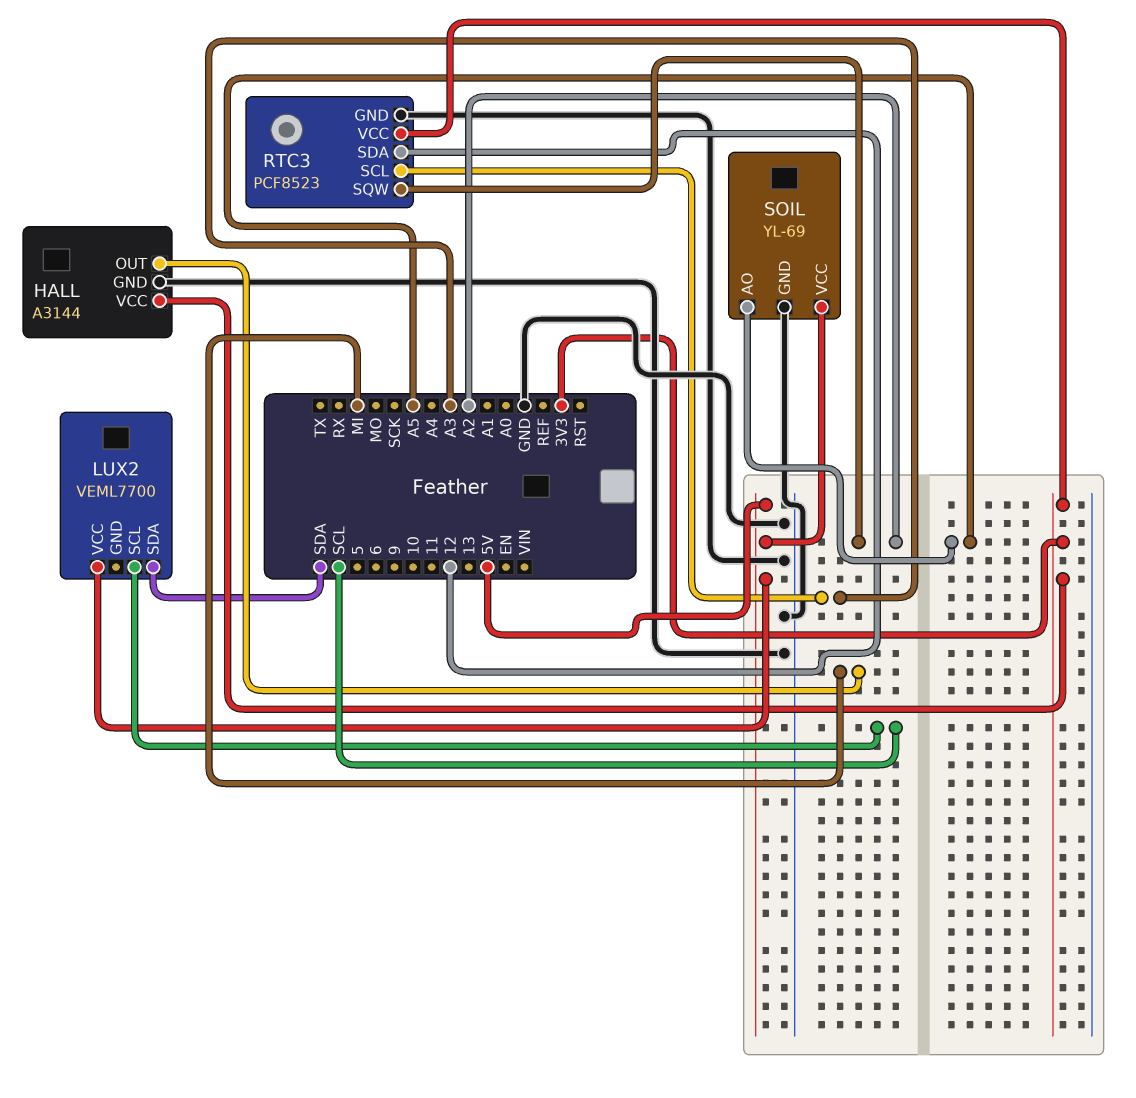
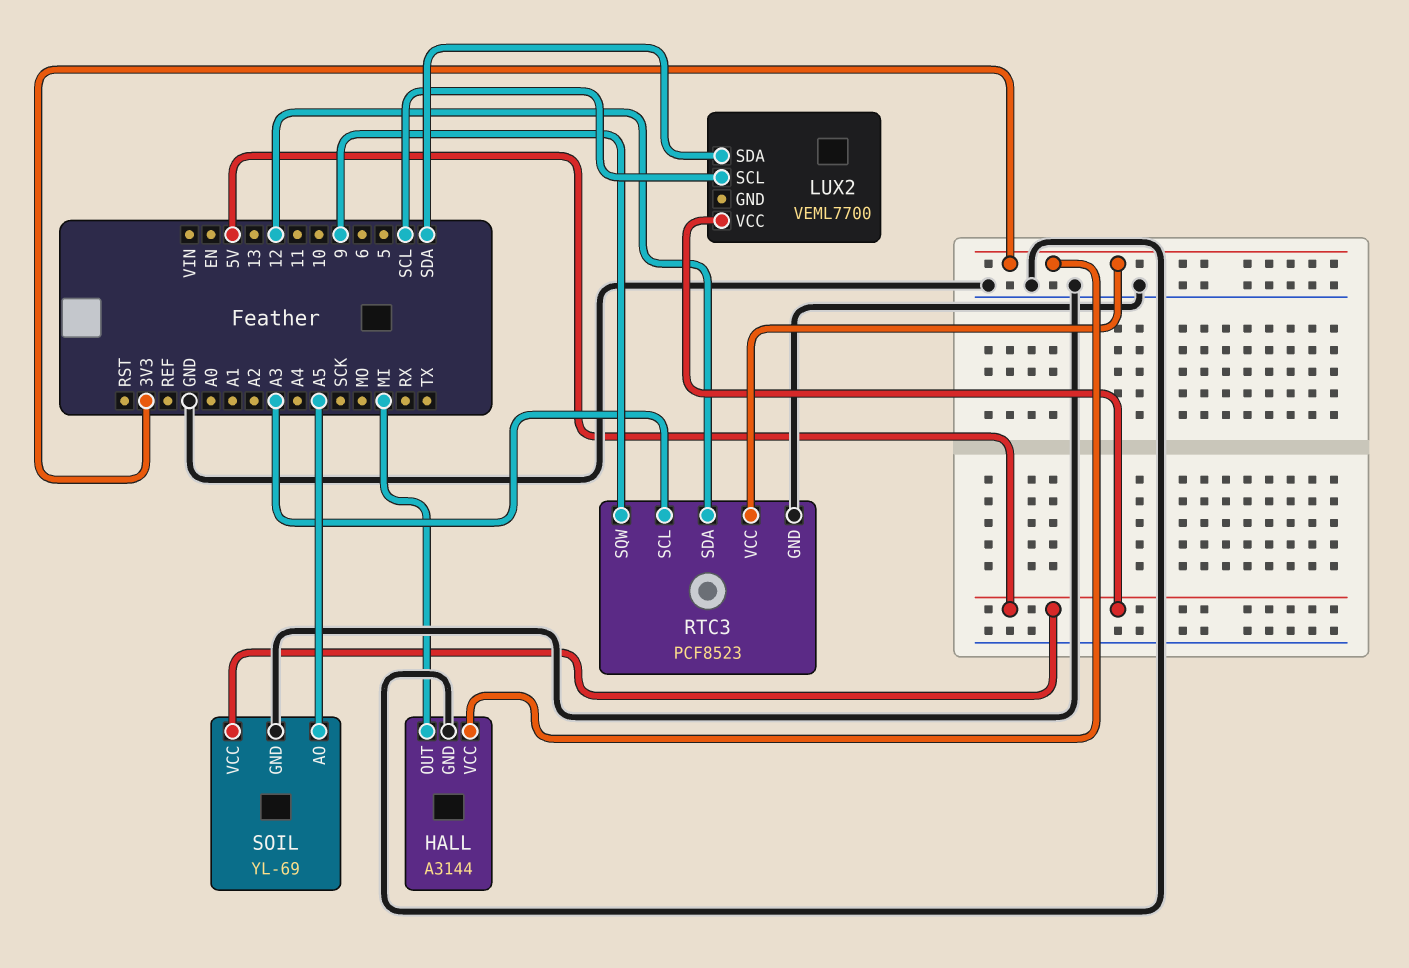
RTC3 pin SQW: A2 -> 9

